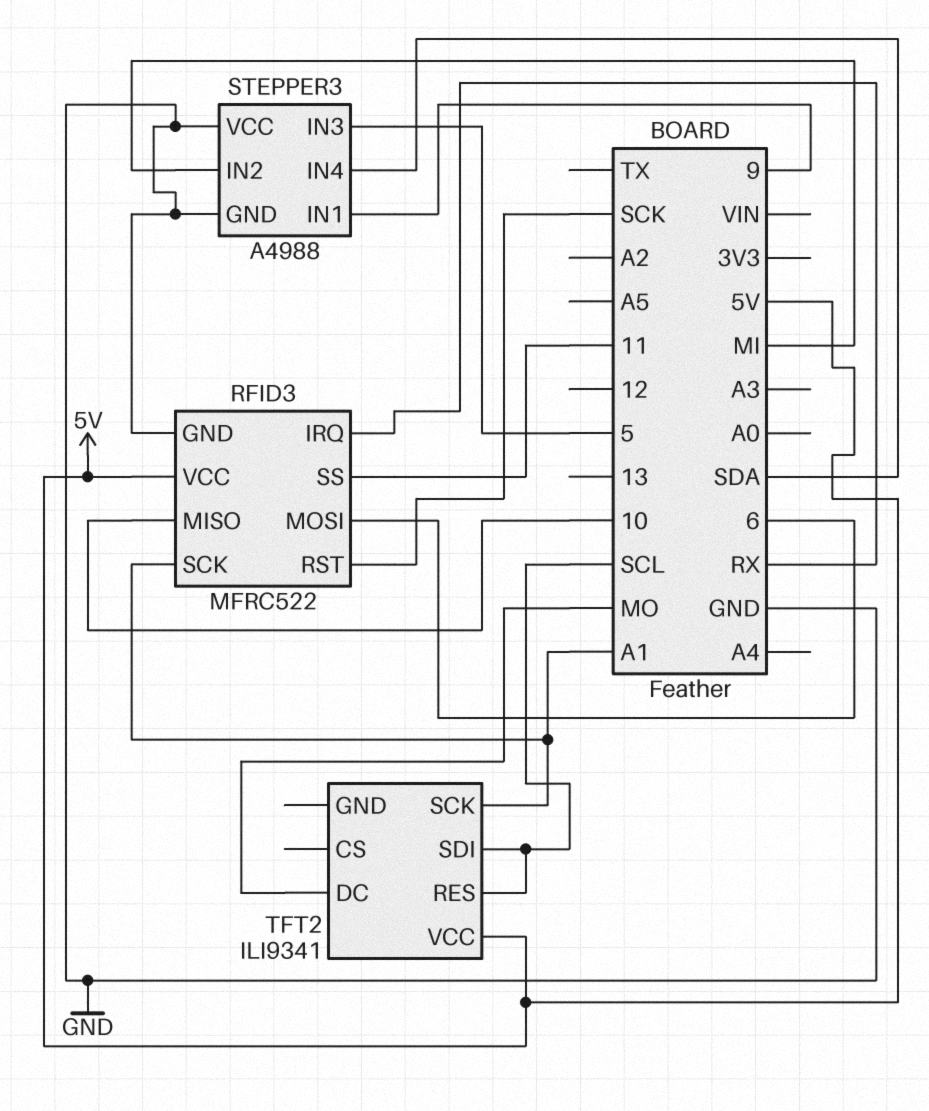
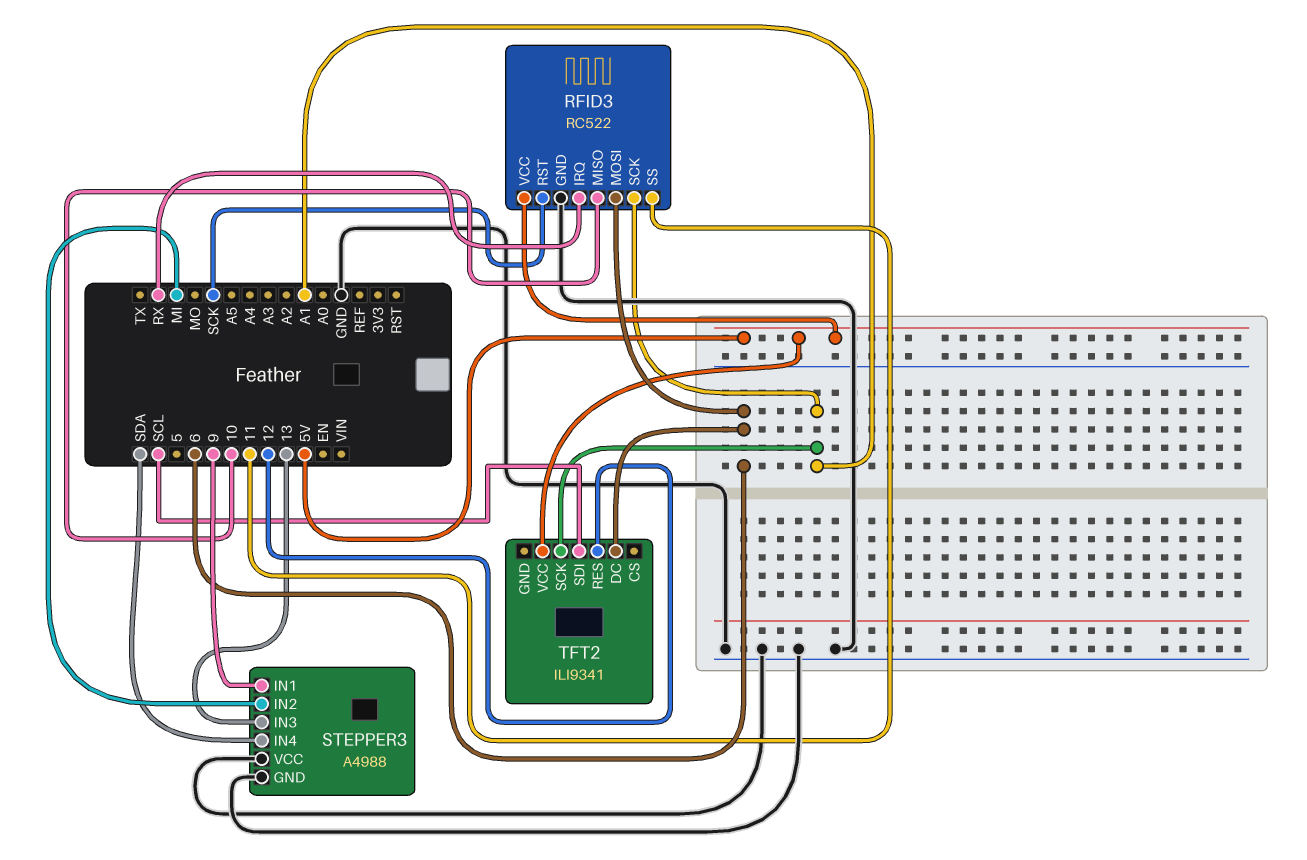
RFID3: MFRC522 -> RC522
STEPPER3 pin IN3: 5 -> 13
TFT2 pin DC: MO -> 6
TFT2 pin RES: SCL -> 12

